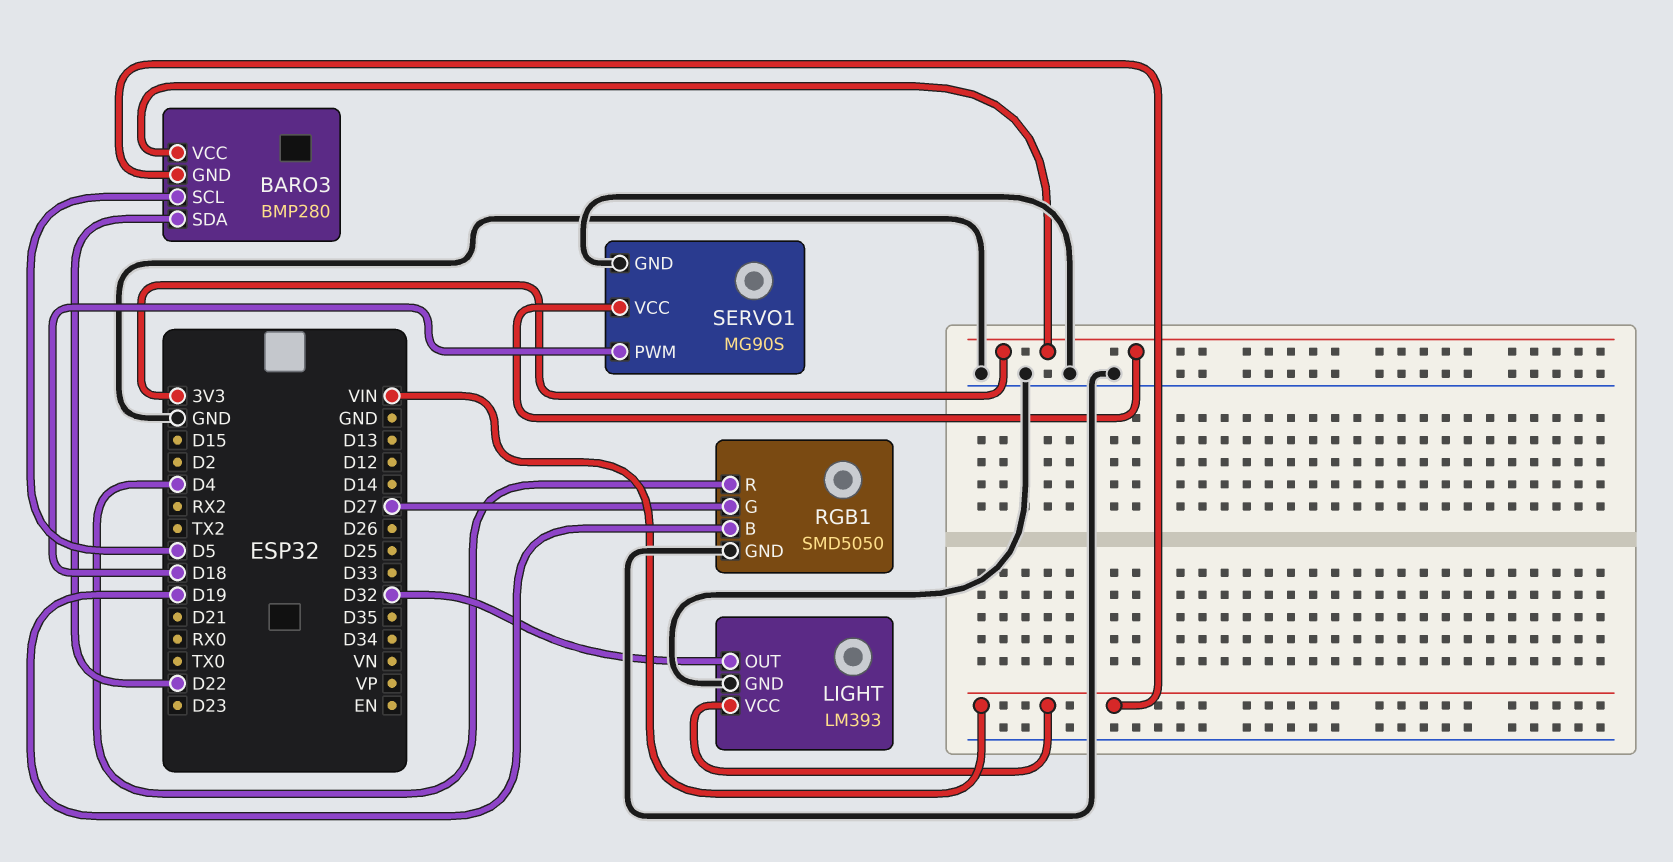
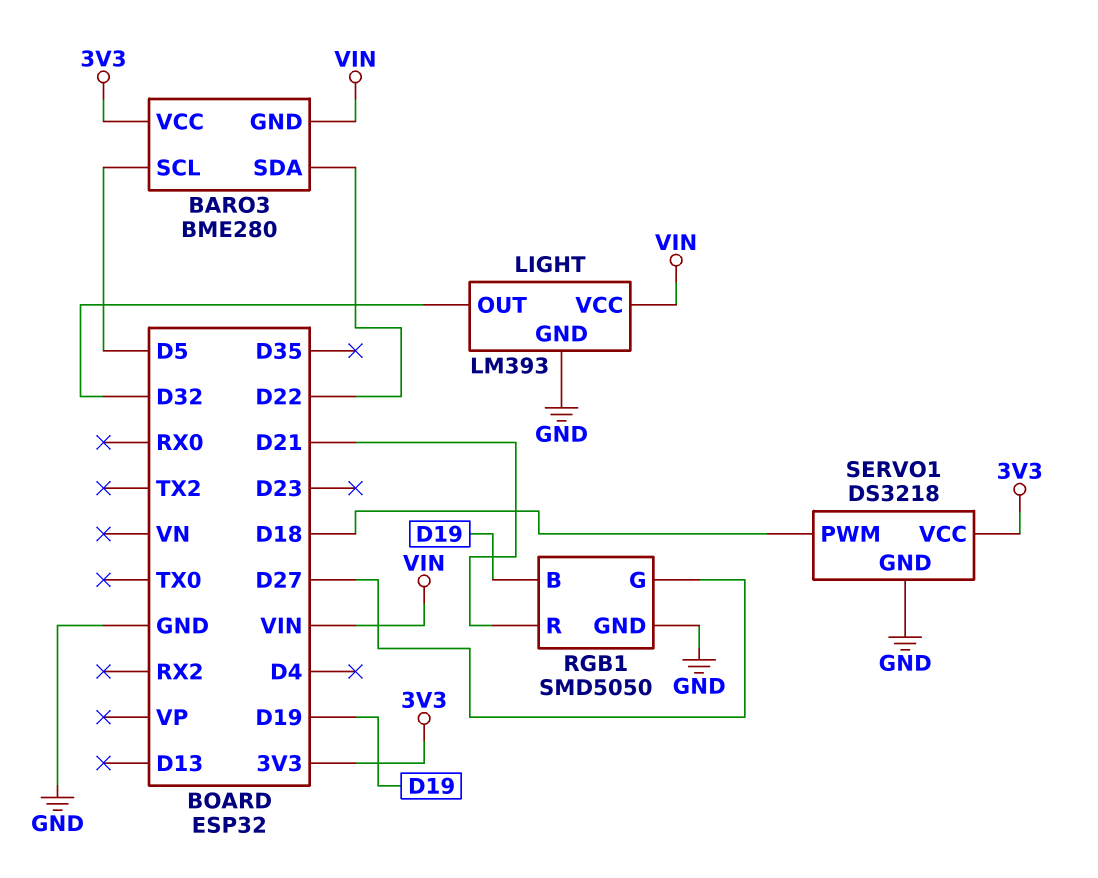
BARO3: BMP280 -> BME280
RGB1 pin R: D4 -> D21
SERVO1: MG90S -> DS3218

